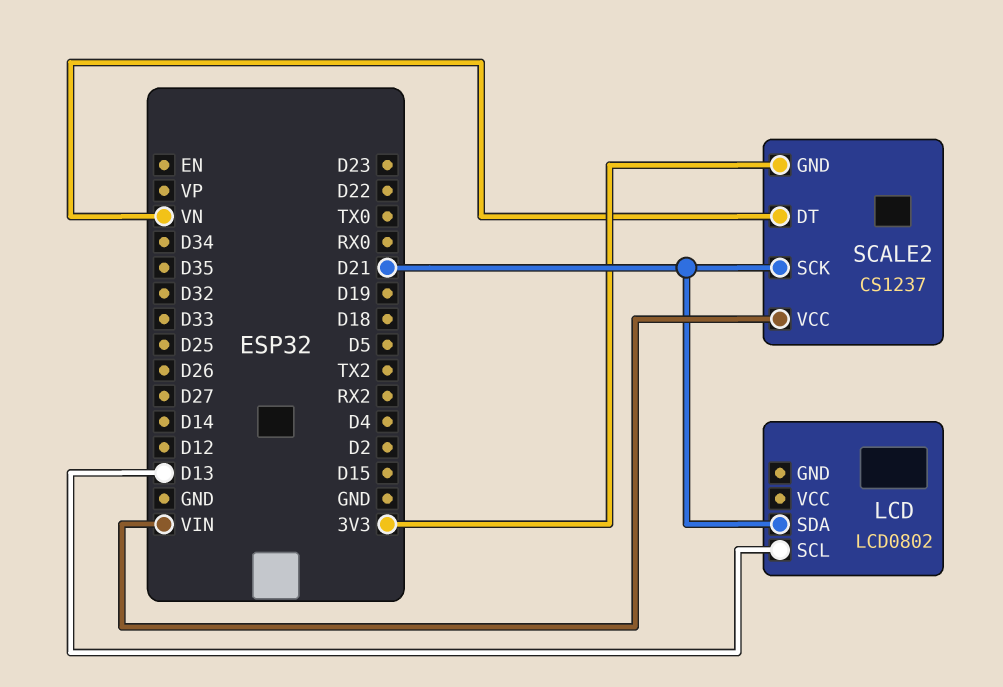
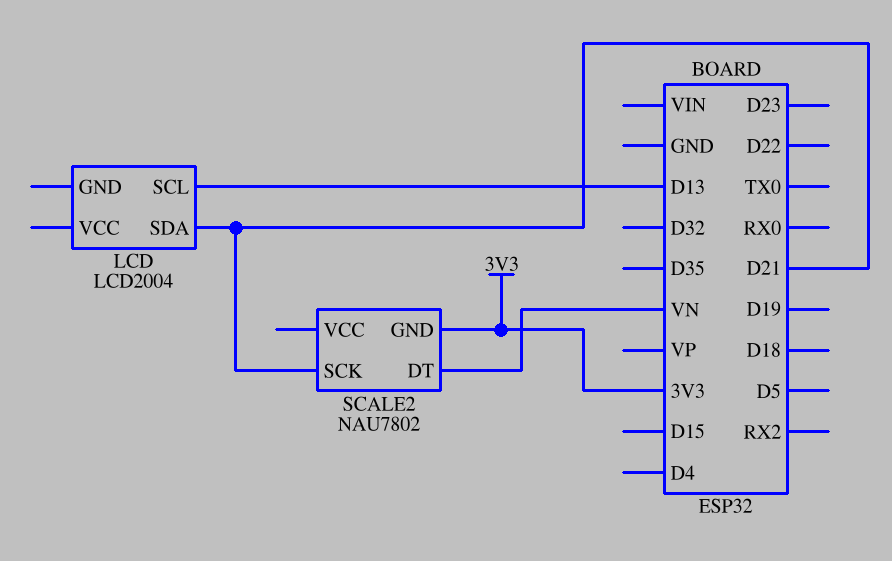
LCD: LCD0802 -> LCD2004
SCALE2: CS1237 -> NAU7802
SCALE2 pin VCC: VIN -> none

